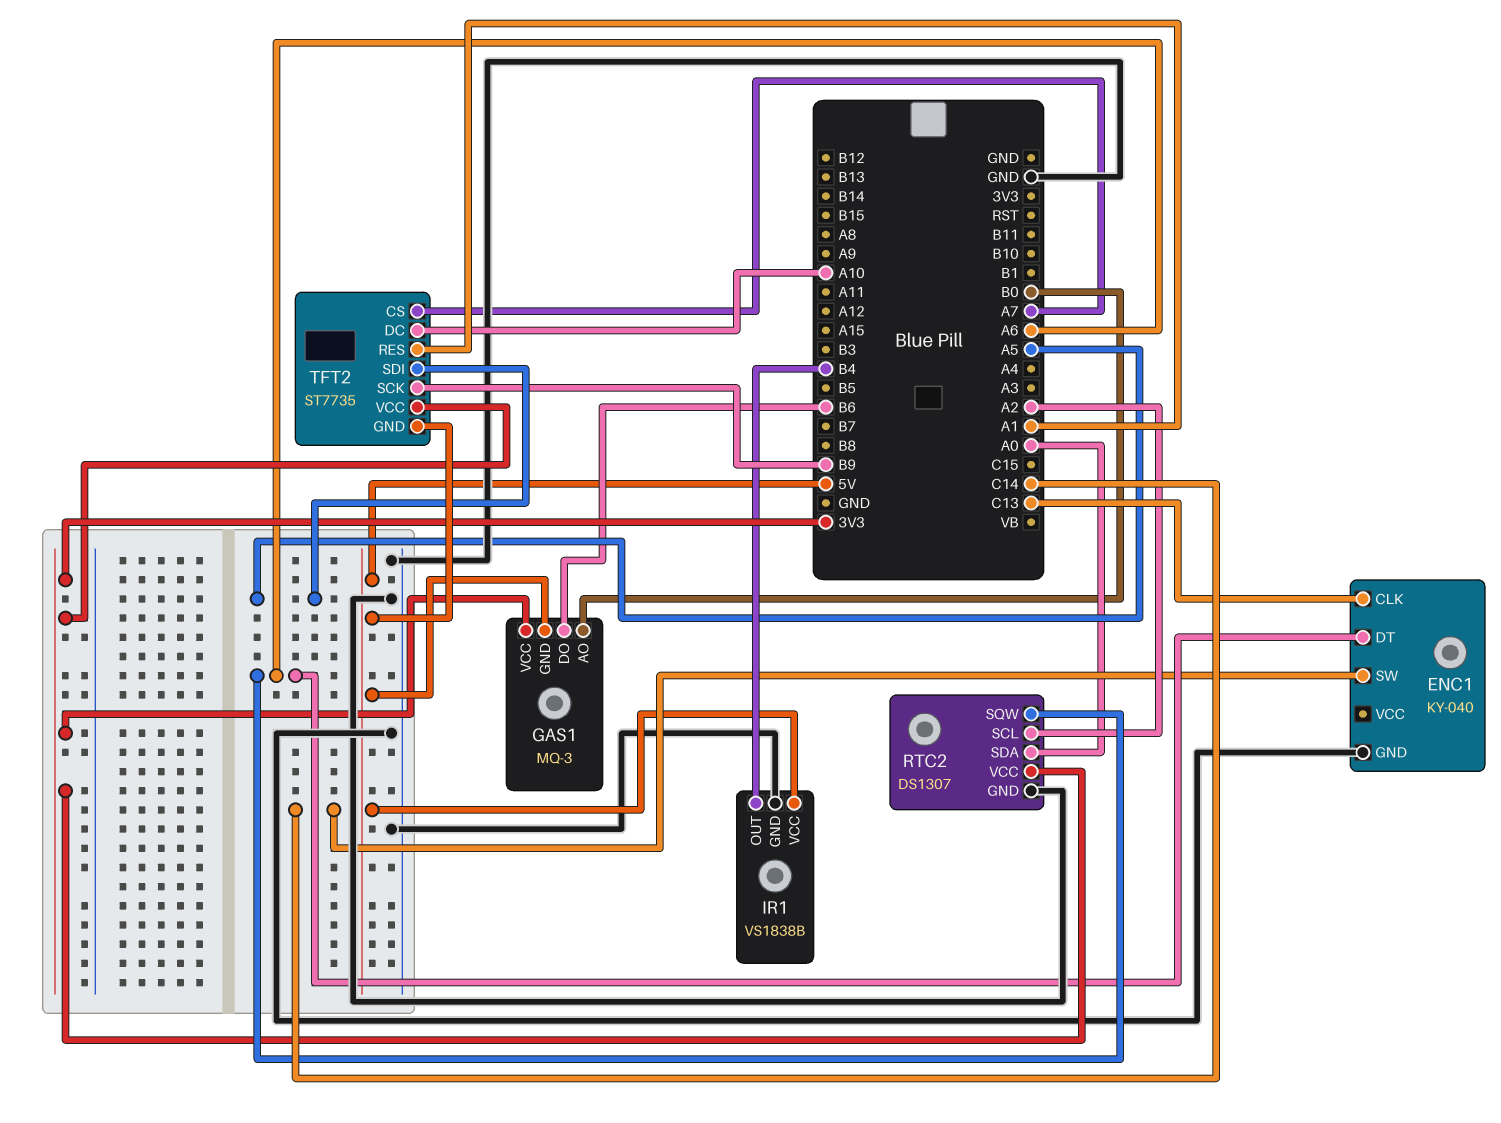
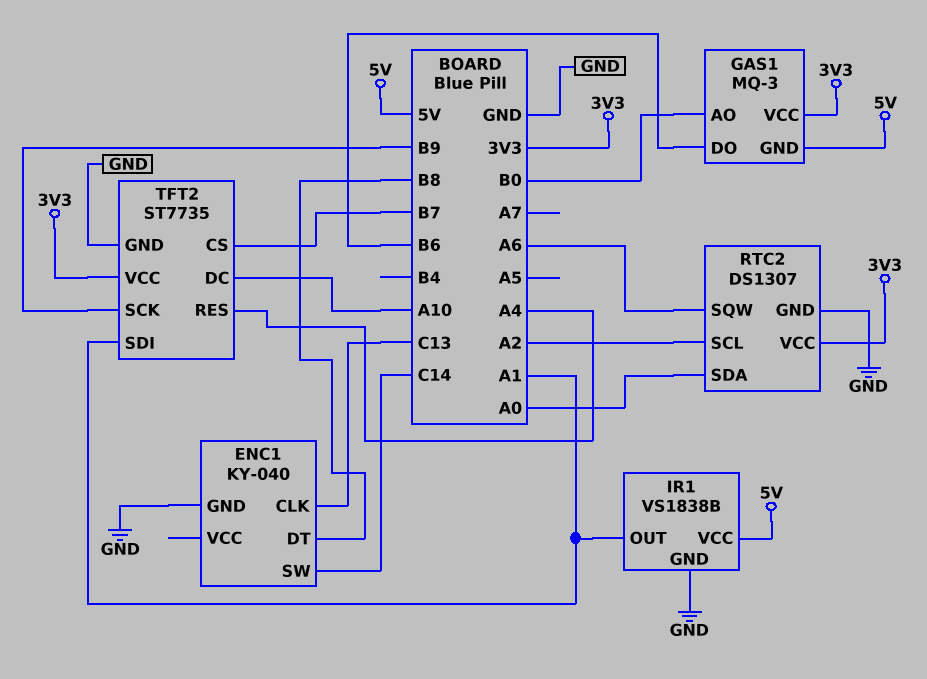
ENC1 pin DT: A6 -> B8
IR1 pin OUT: B4 -> A1
TFT2 pin CS: A7 -> B7
TFT2 pin GND: 5V -> GND
TFT2 pin RES: A1 -> A4
TFT2 pin SDI: A5 -> A1

